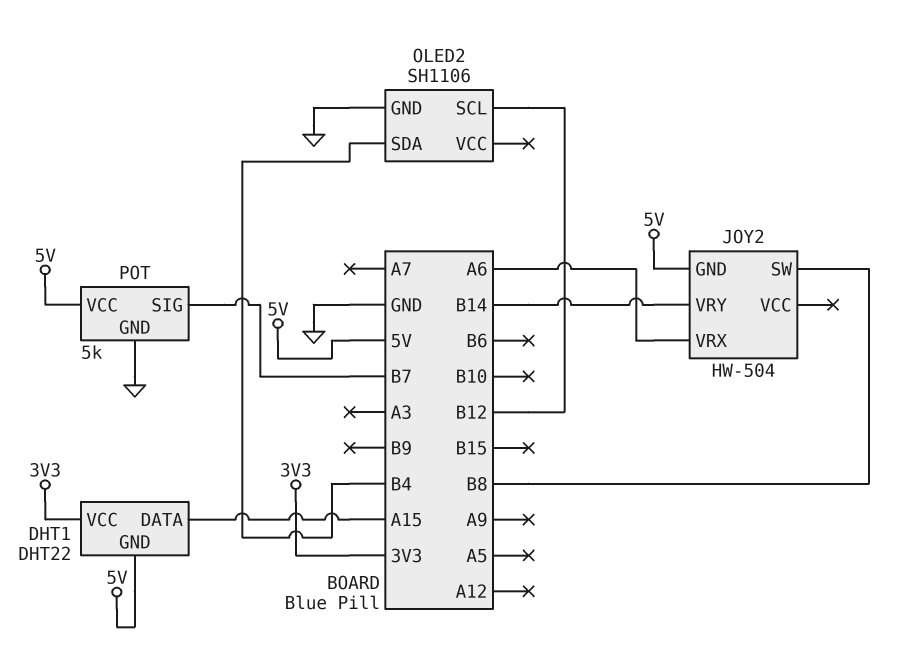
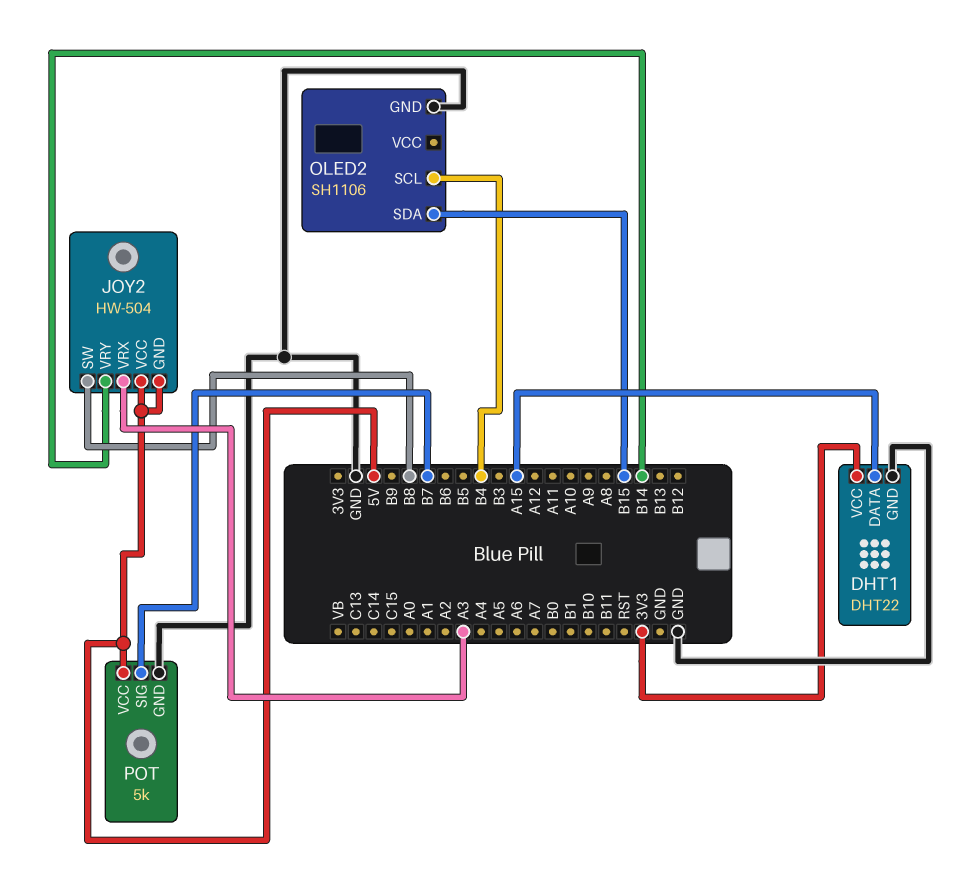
DHT1 pin GND: 5V -> GND
JOY2 pin VCC: none -> 5V
JOY2 pin VRX: A6 -> A3
OLED2 pin SCL: B12 -> B4
OLED2 pin SDA: B4 -> B15

